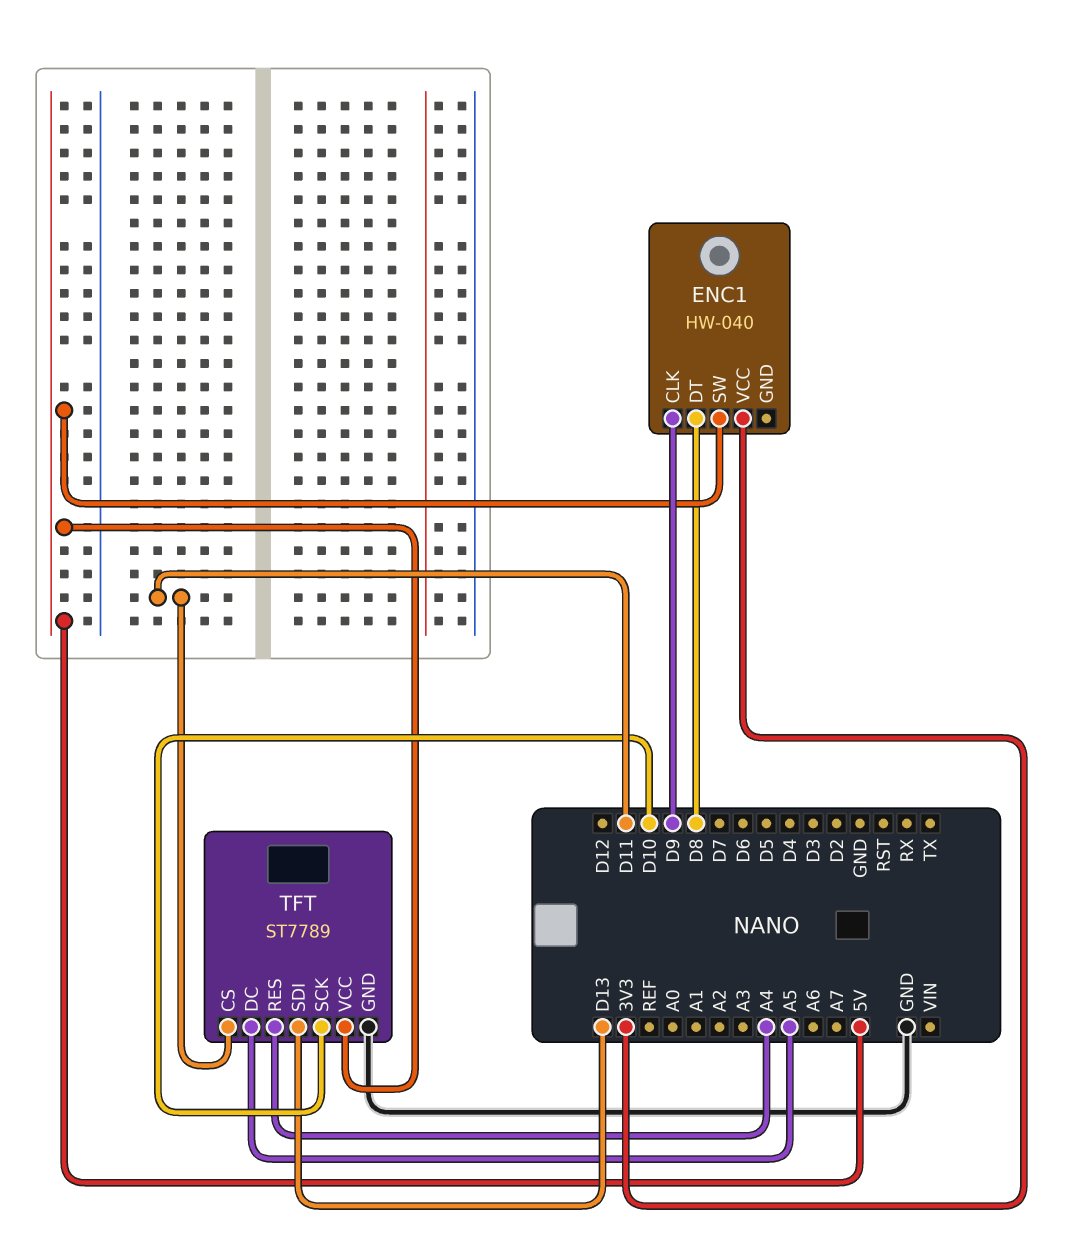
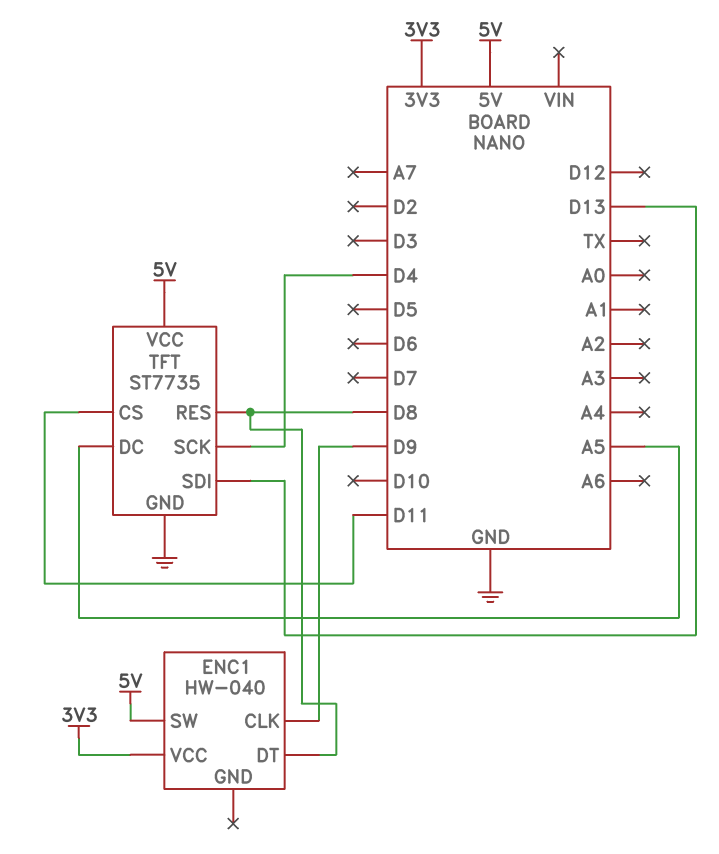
TFT: ST7789 -> ST7735
TFT pin RES: A4 -> D8
TFT pin SCK: D10 -> D4

